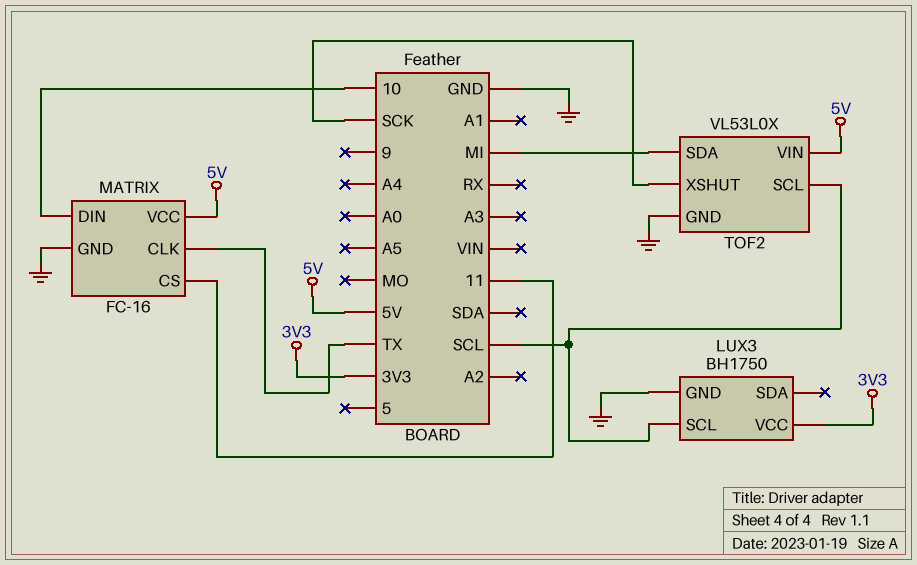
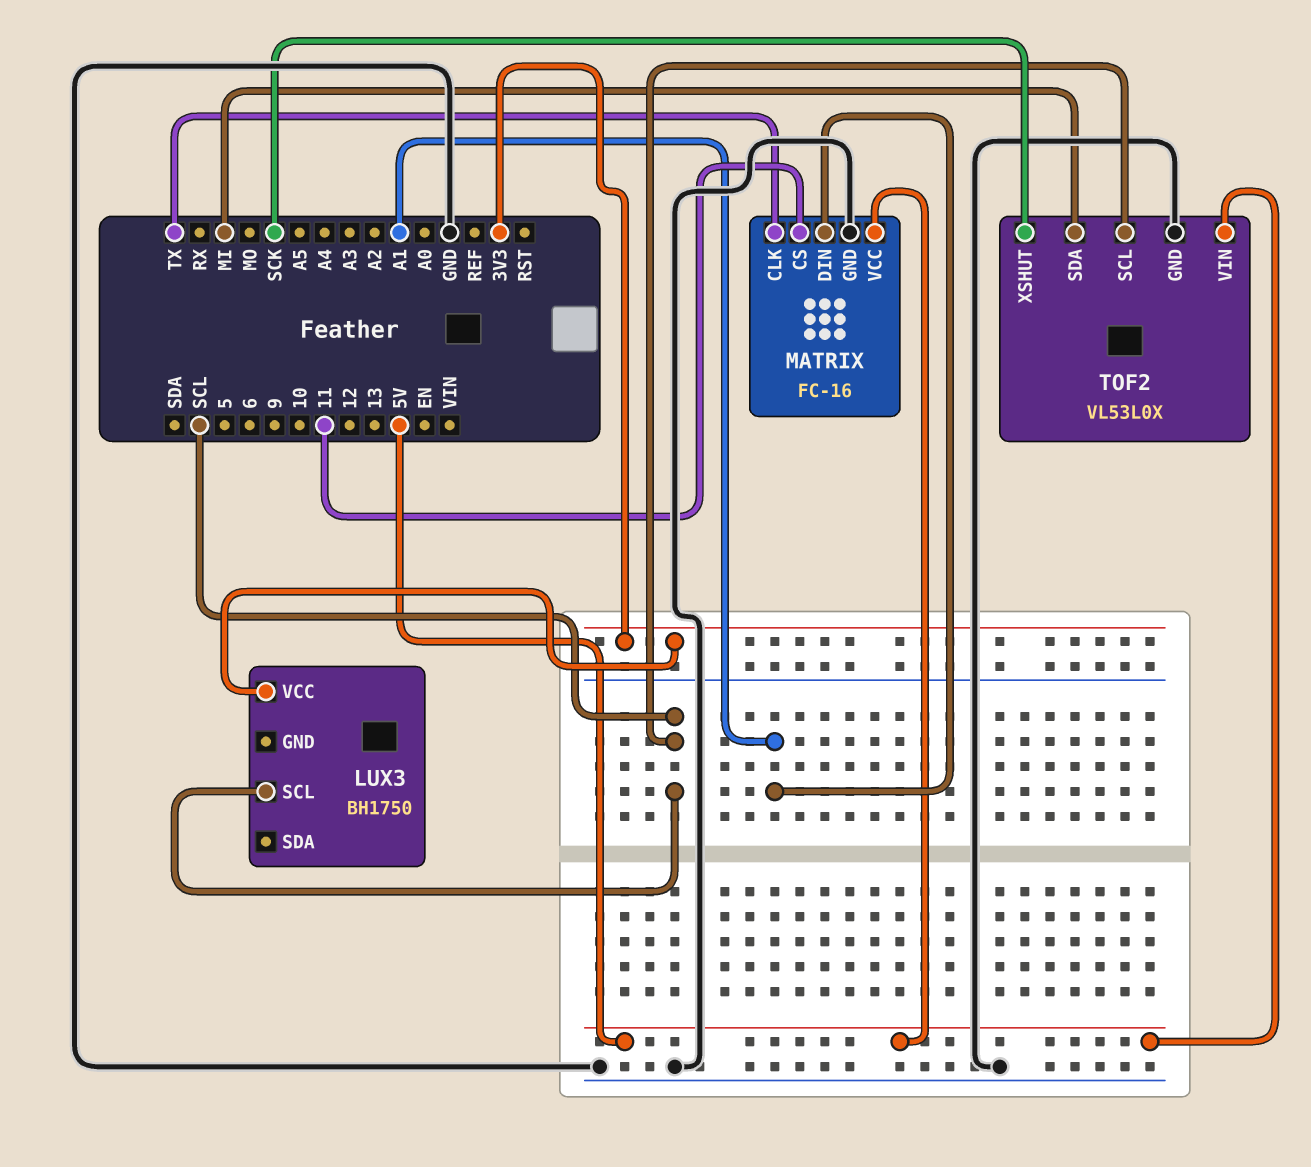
LUX3 pin GND: GND -> none
MATRIX pin DIN: 10 -> A1

